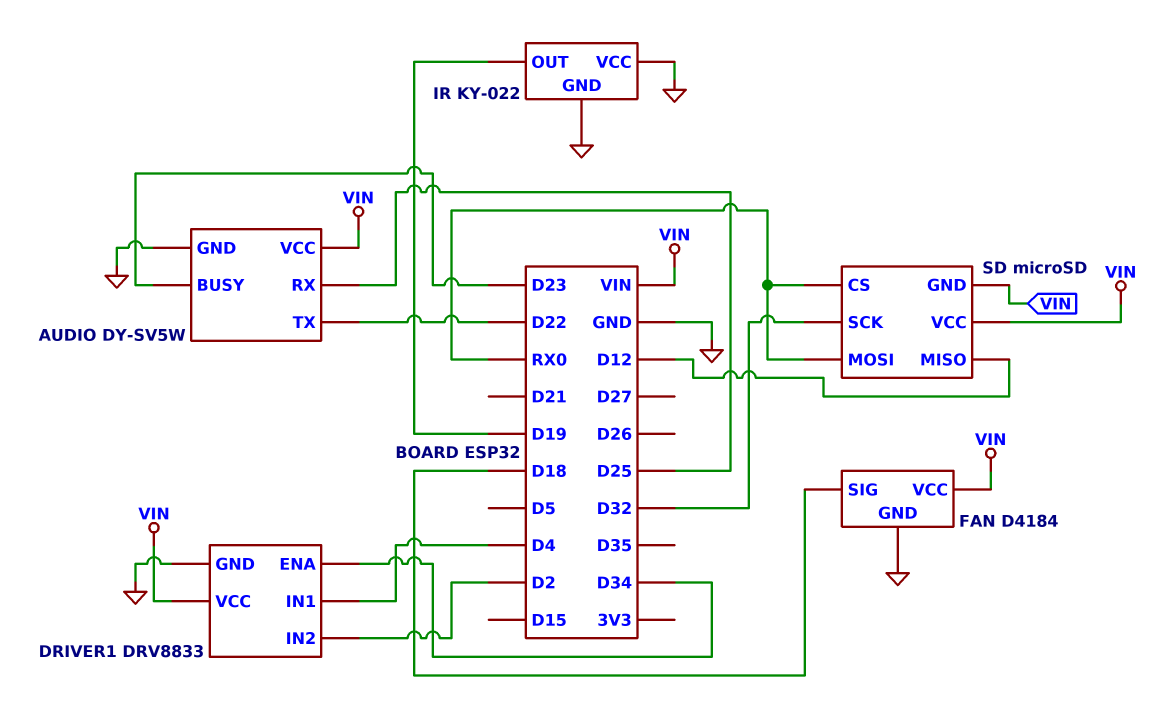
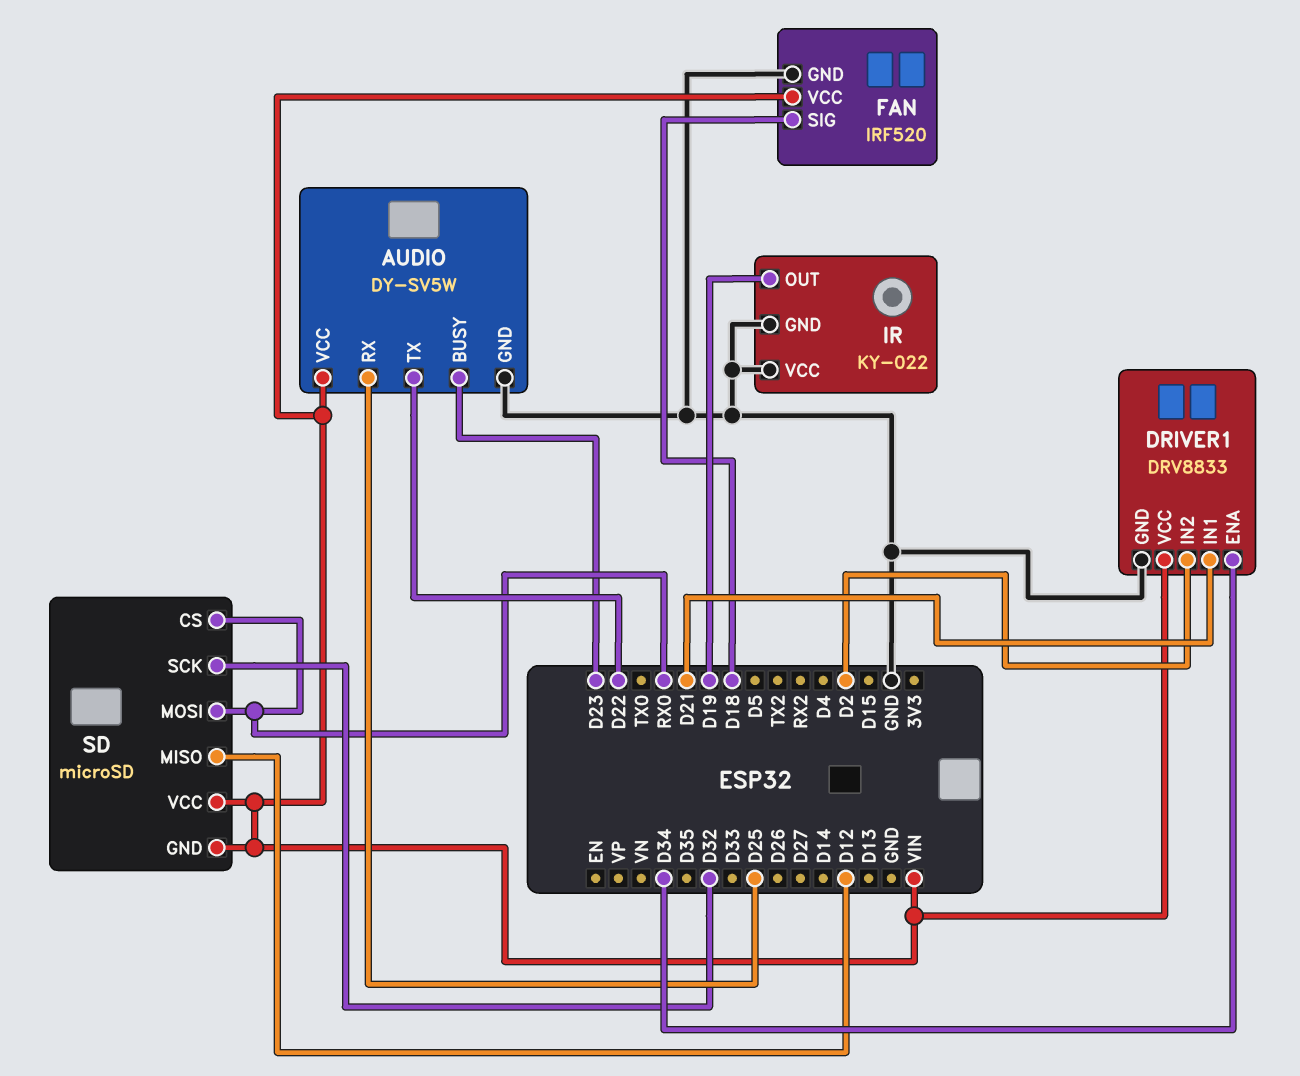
DRIVER1 pin IN1: D4 -> D21
FAN: D4184 -> IRF520

